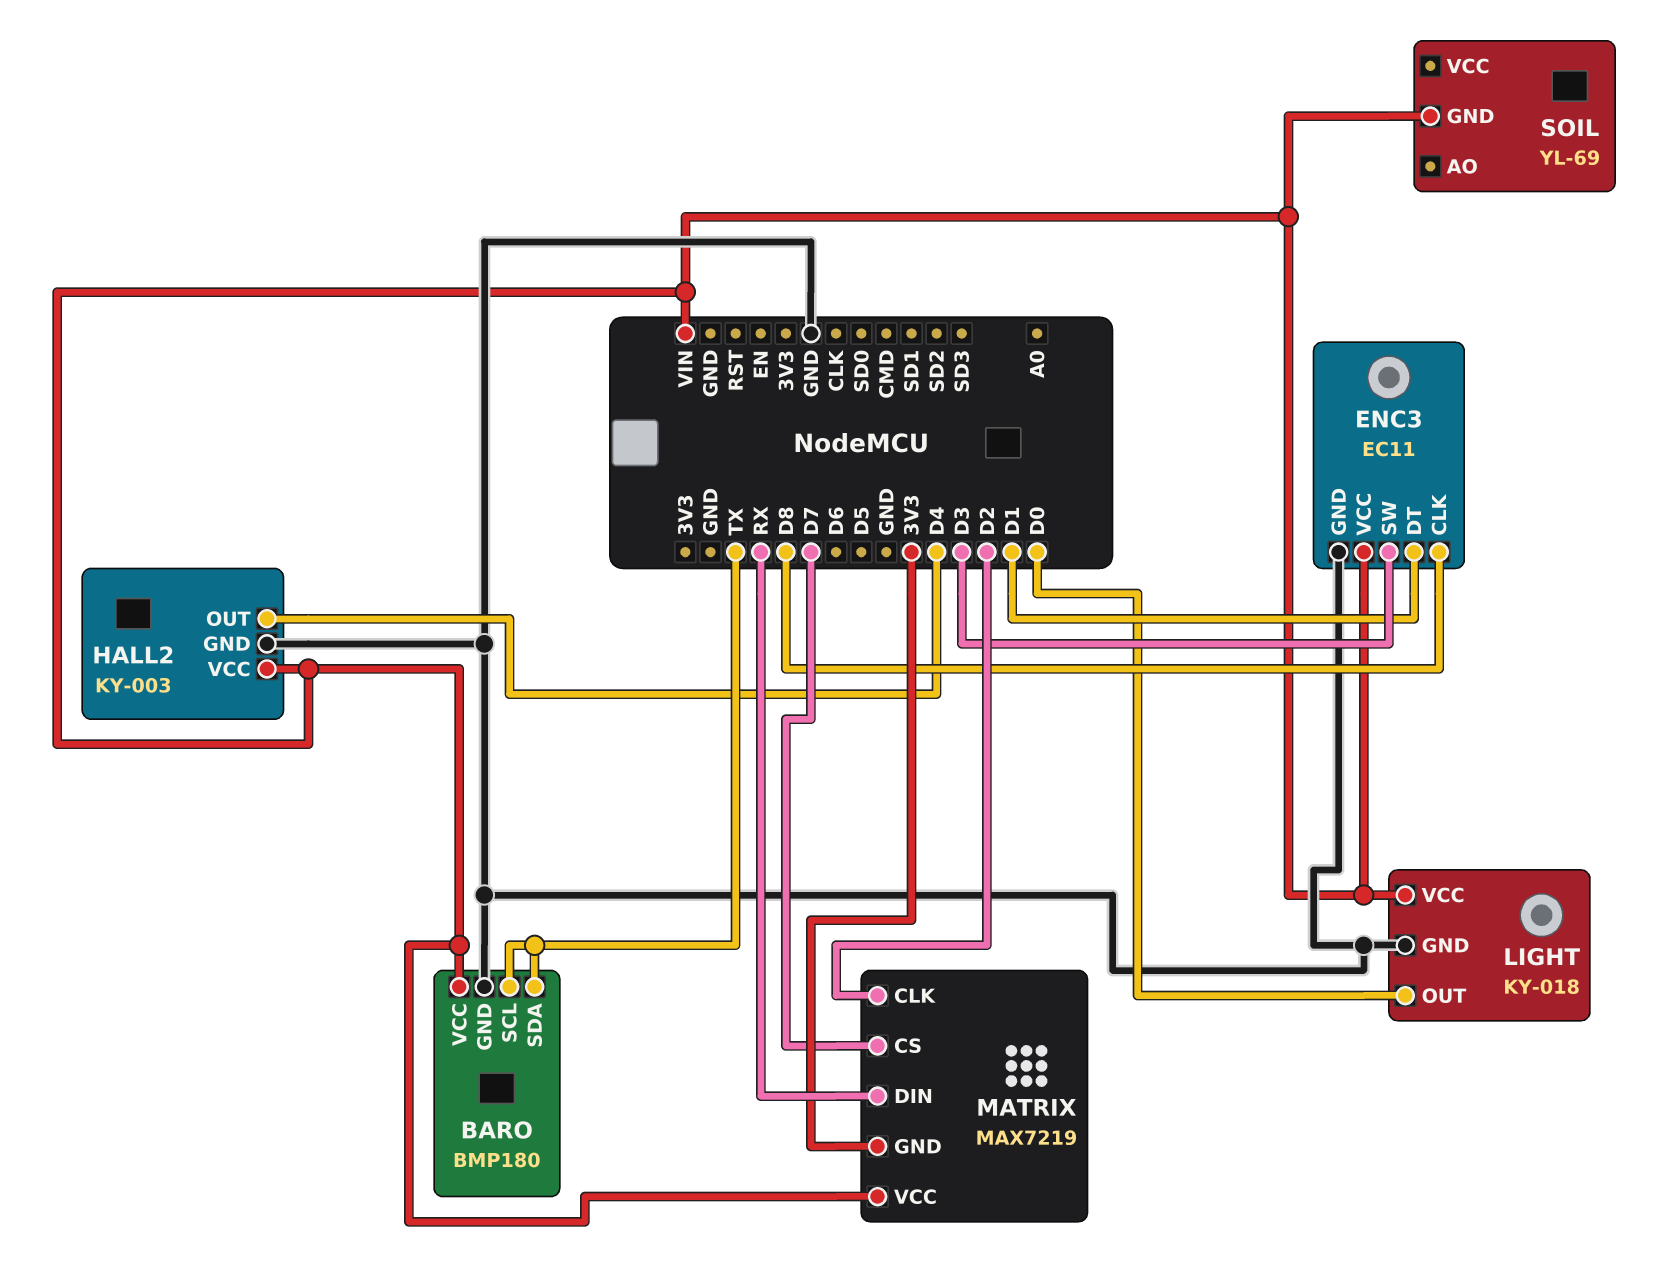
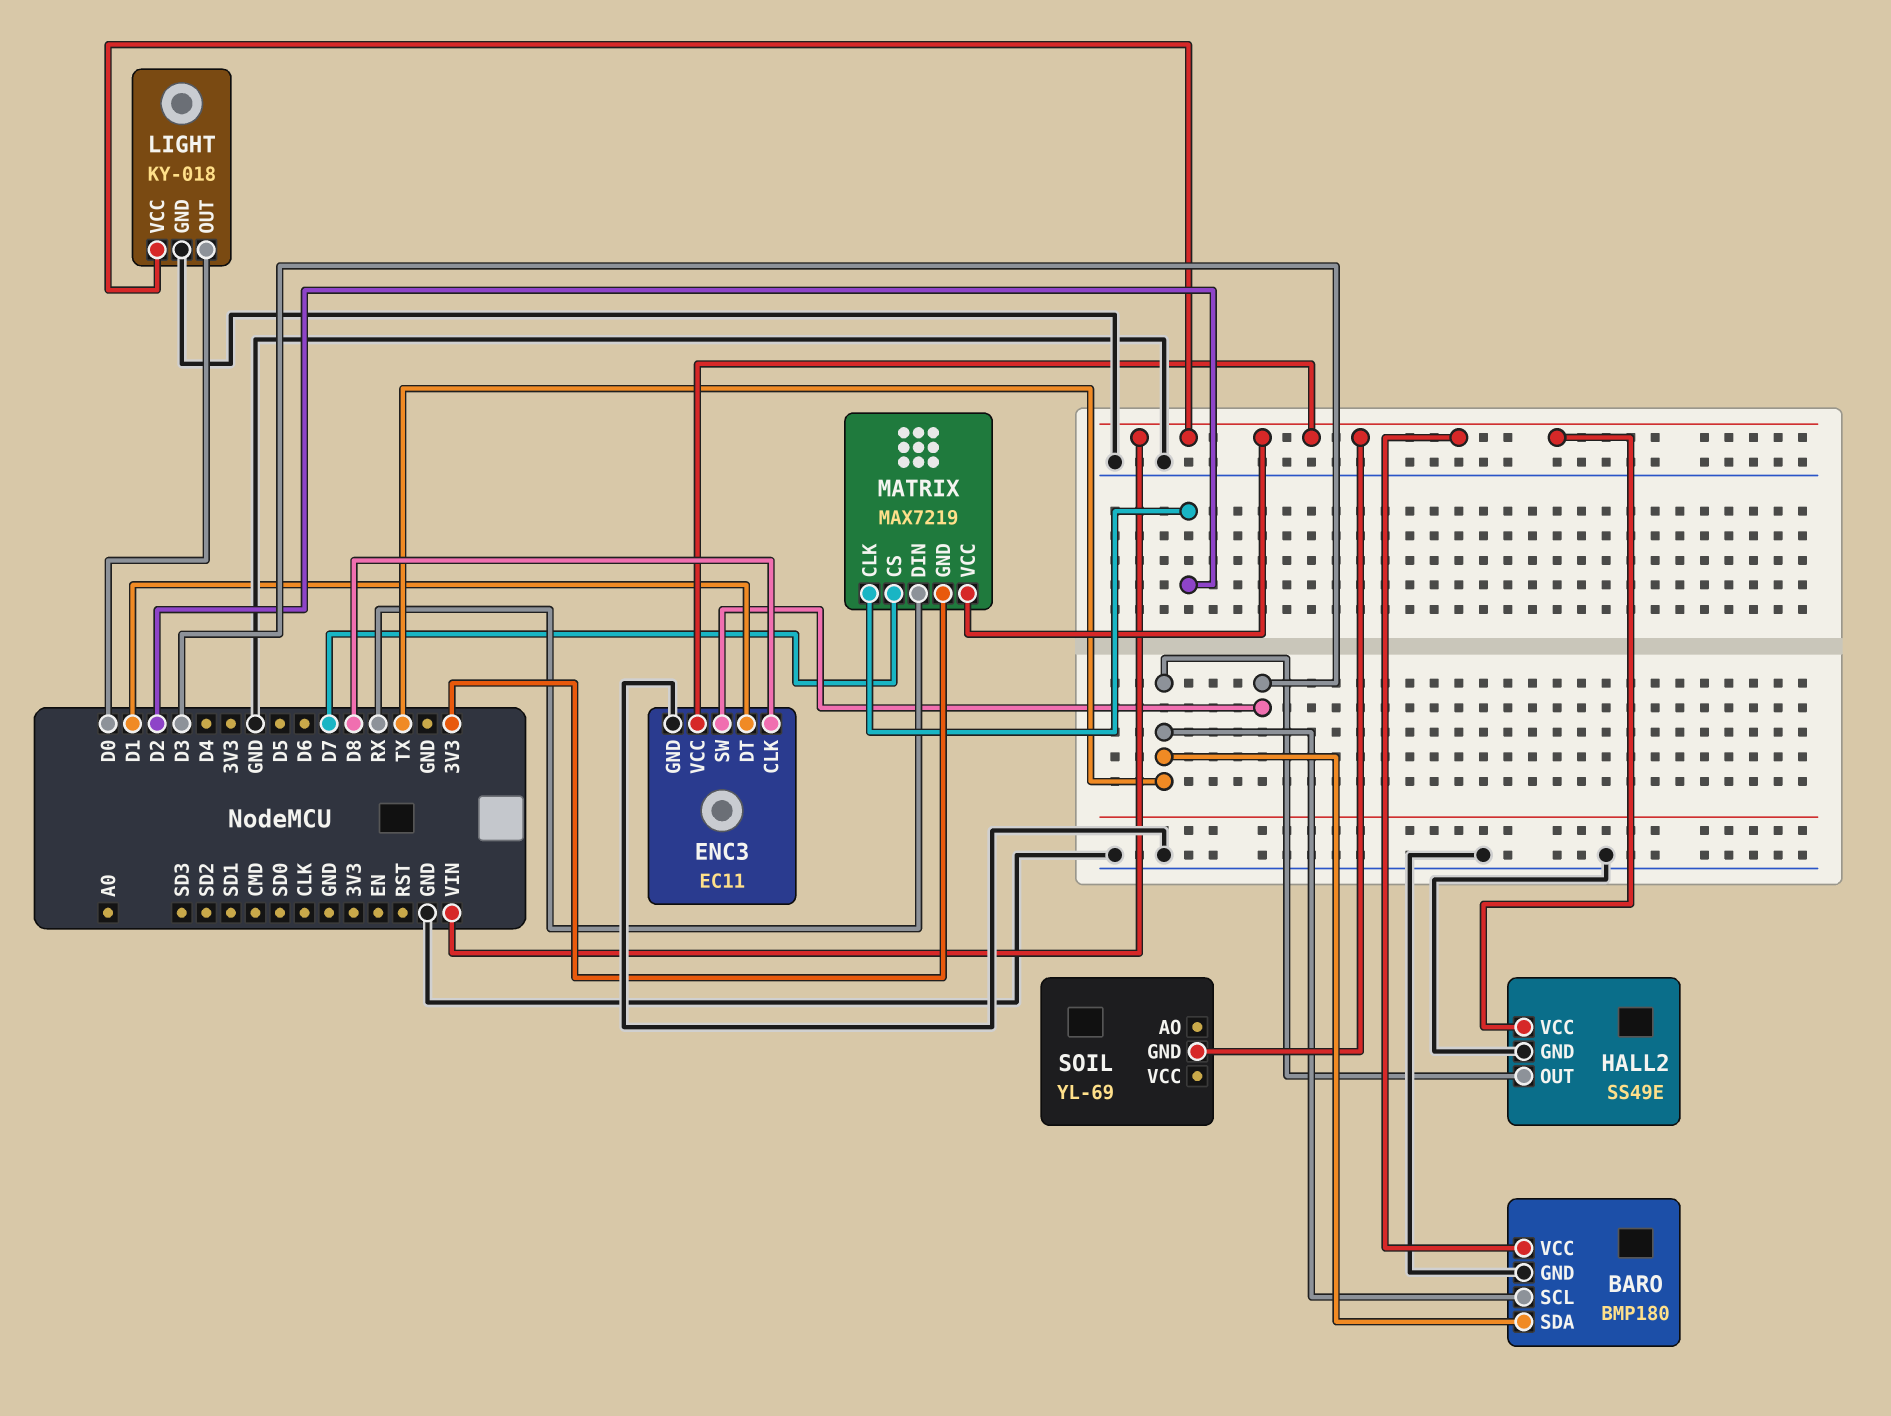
HALL2: KY-003 -> SS49E
HALL2 pin OUT: D4 -> TX

